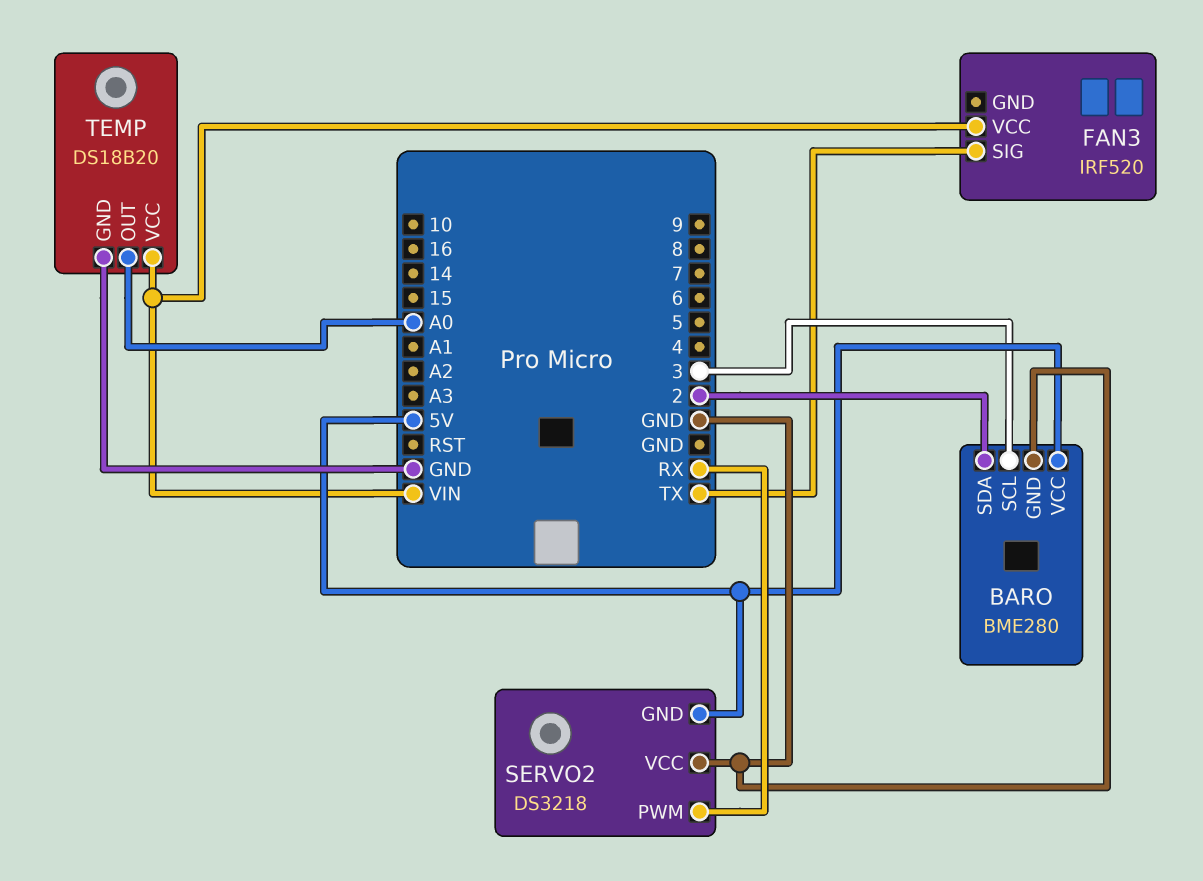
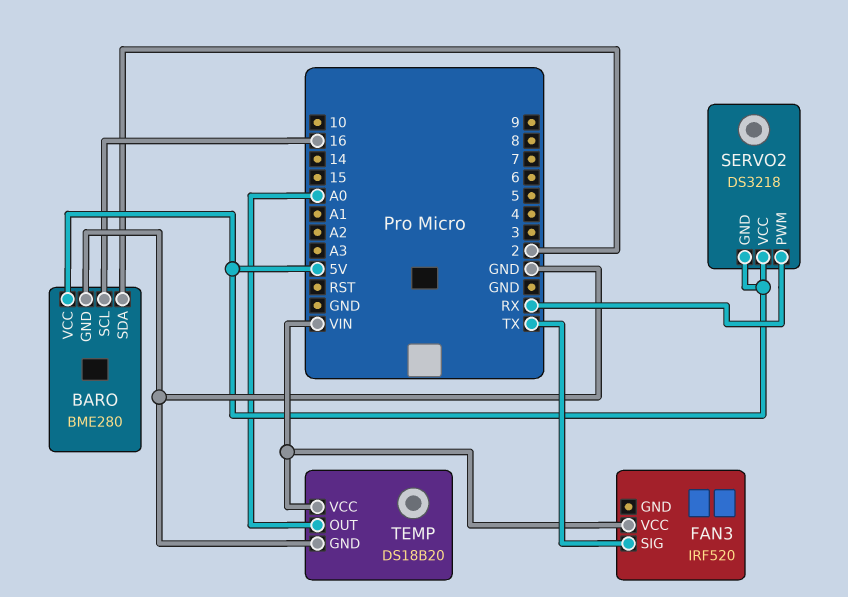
BARO pin SCL: 3 -> 16
SERVO2 pin VCC: GND -> 5V

